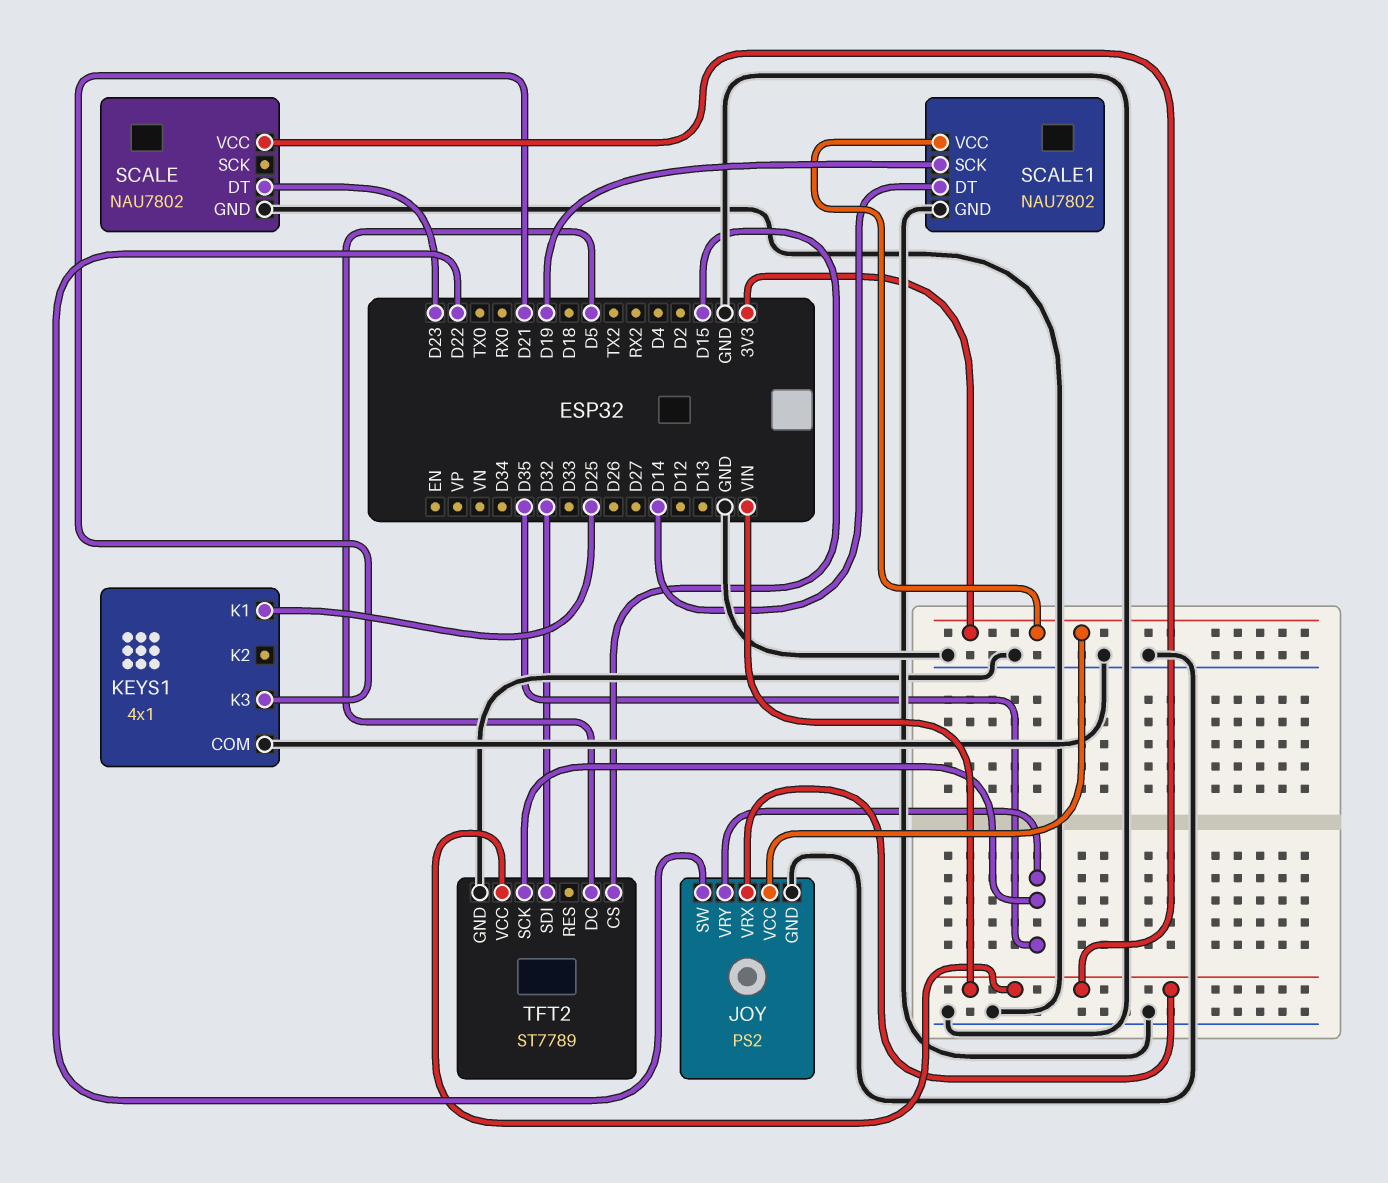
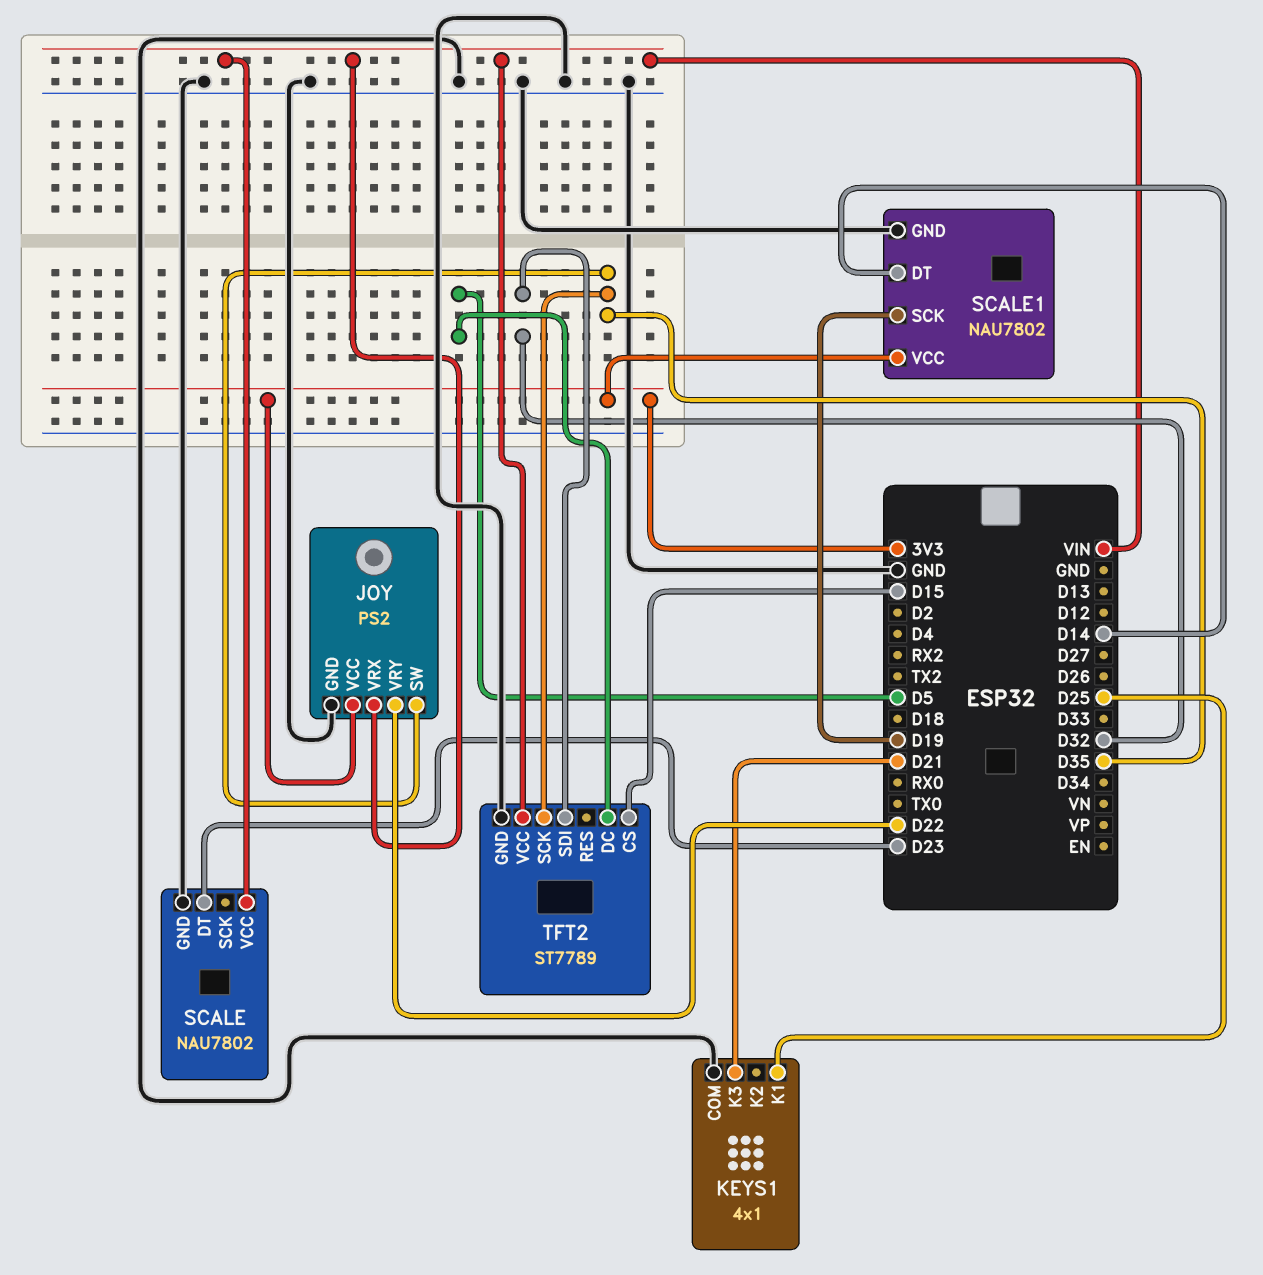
JOY pin SW: D22 -> D35
JOY pin VRY: D35 -> D22

